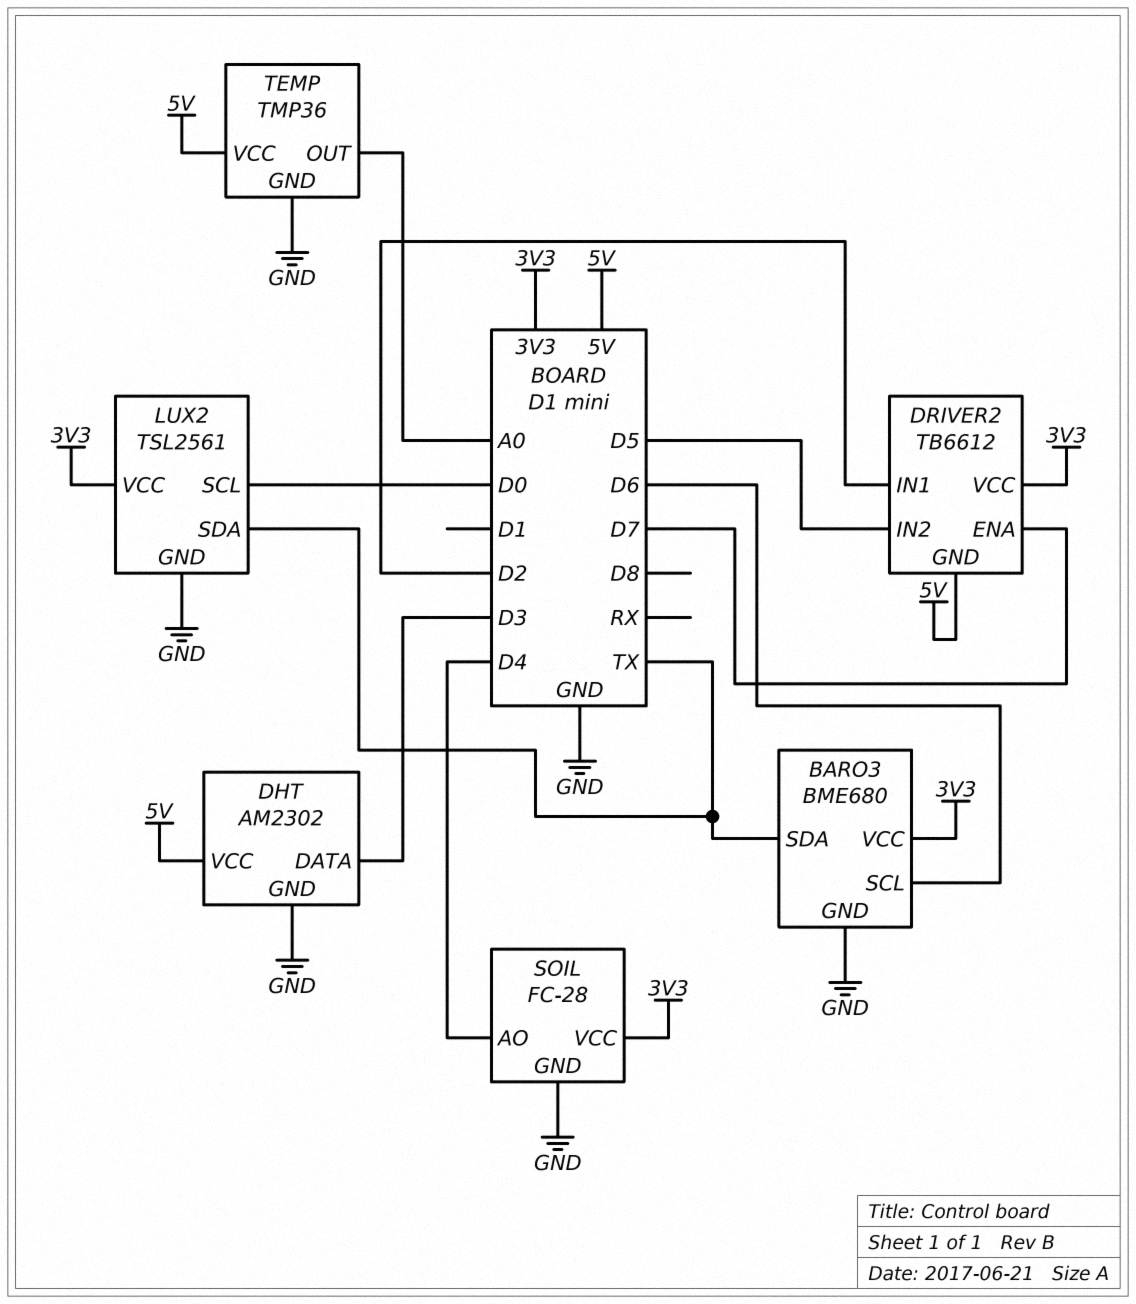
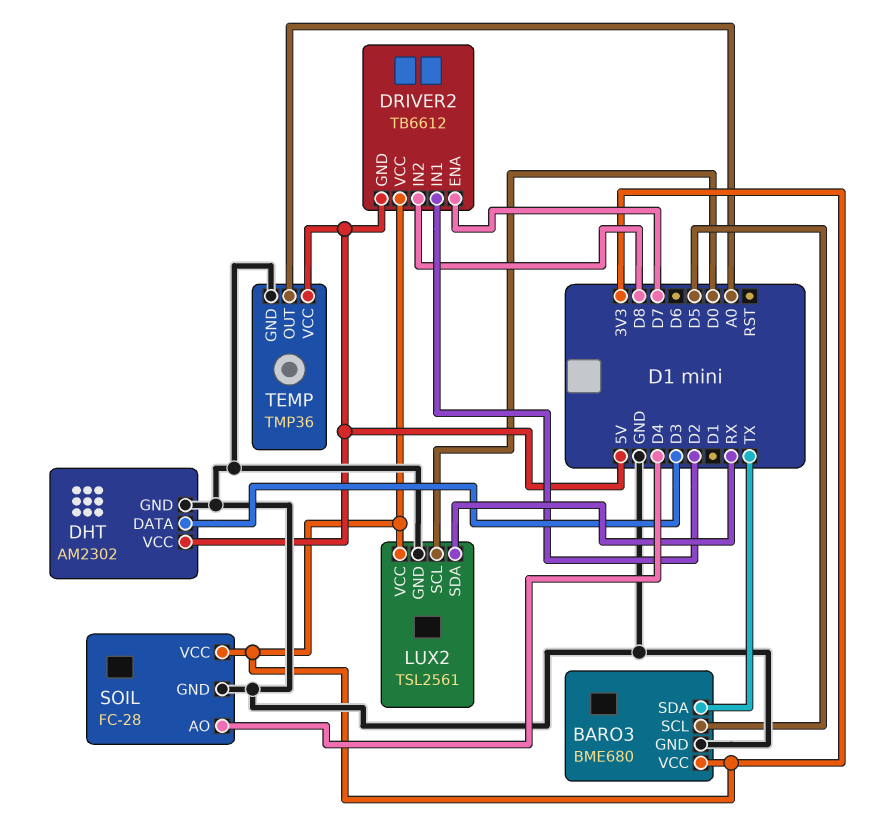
BARO3 pin SCL: D6 -> D5
DRIVER2 pin IN2: D5 -> D8
LUX2 pin SDA: TX -> RX

